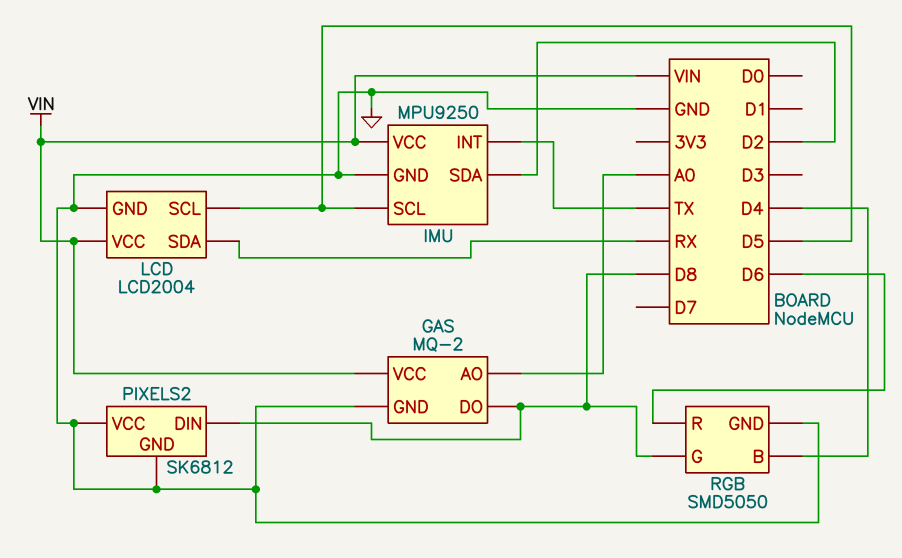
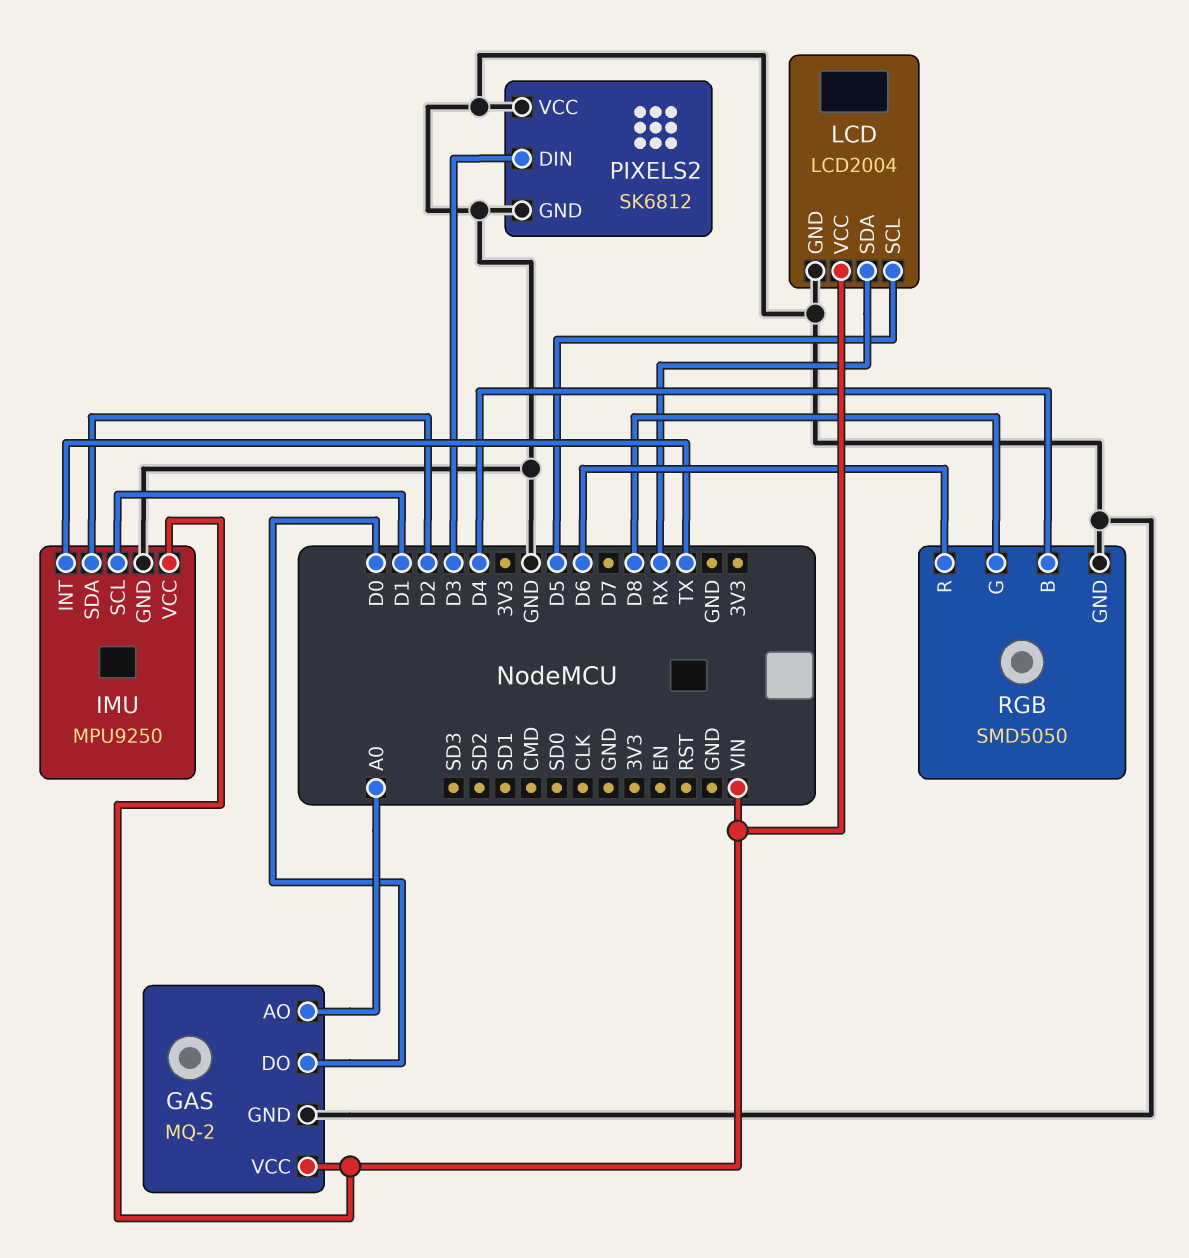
GAS pin DO: D8 -> D0
IMU pin SCL: D5 -> D1
PIXELS2 pin DIN: D8 -> D3

